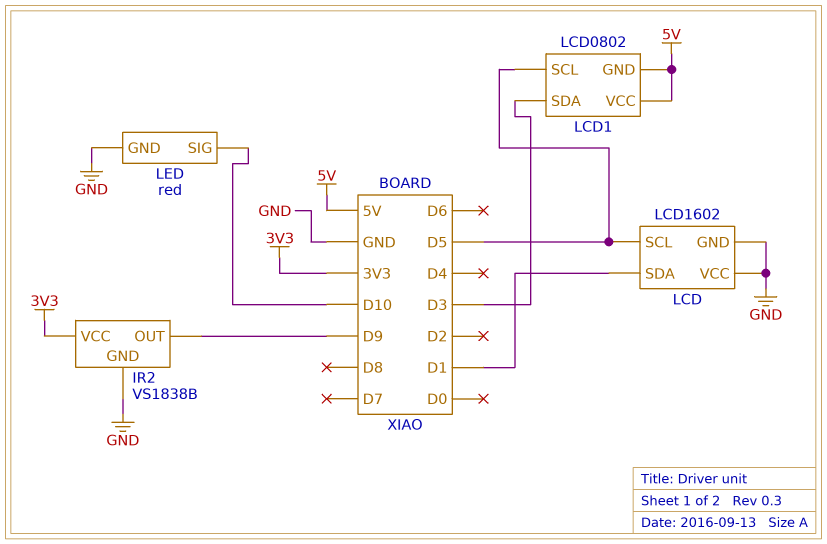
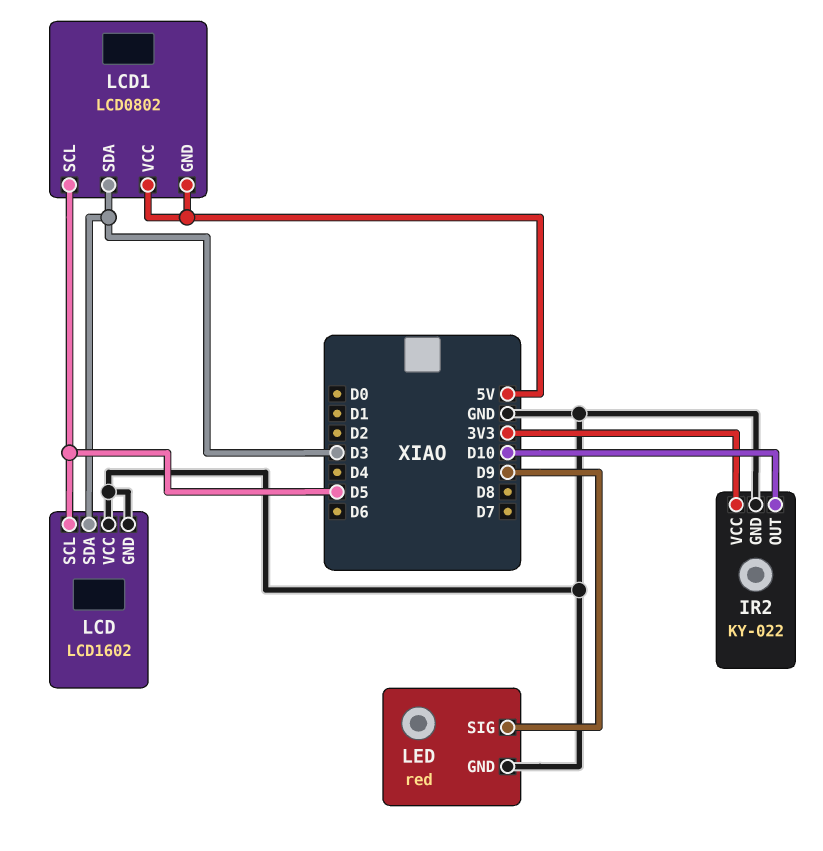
IR2: VS1838B -> KY-022
IR2 pin OUT: D9 -> D10
LCD pin SDA: D1 -> D3
LED pin SIG: D10 -> D9

